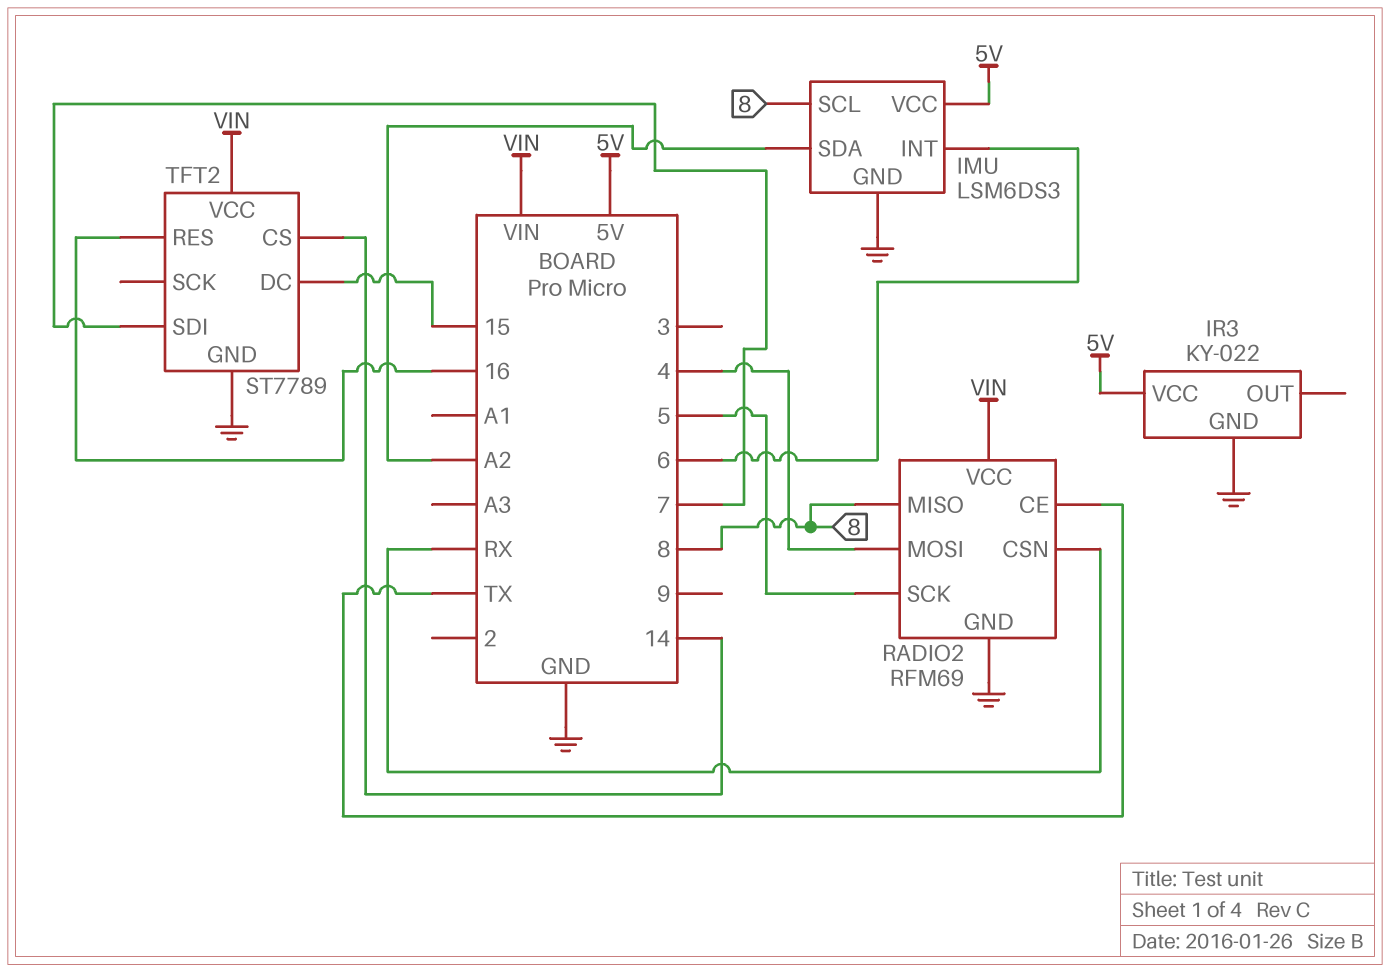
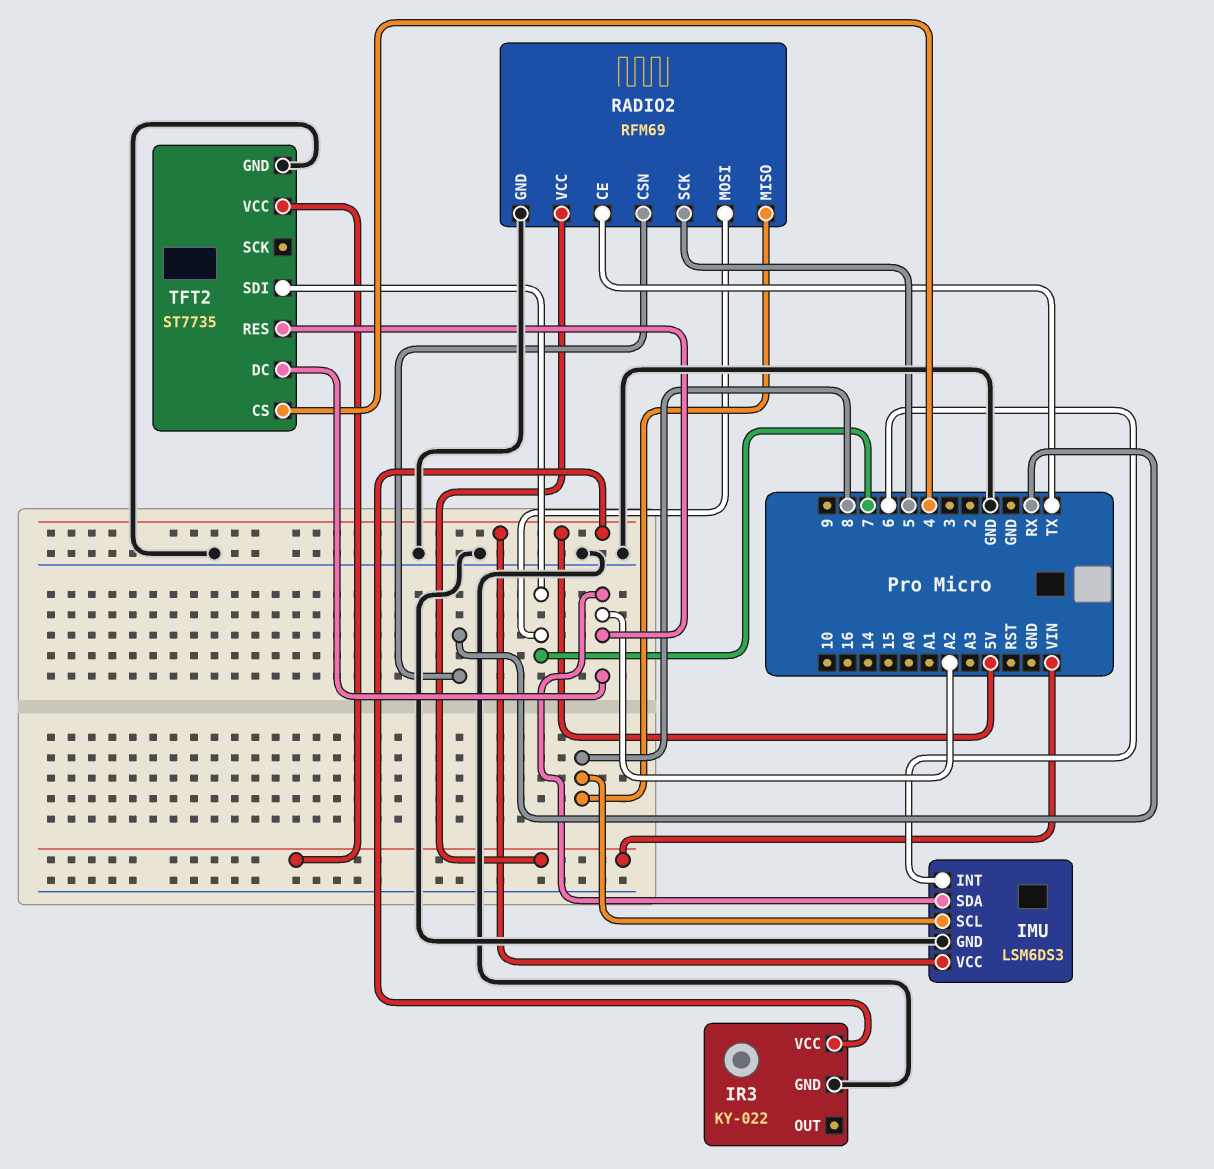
RADIO2 pin MOSI: 4 -> 7
TFT2: ST7789 -> ST7735
TFT2 pin CS: 14 -> 4
TFT2 pin DC: 15 -> A2
TFT2 pin RES: 16 -> A2

